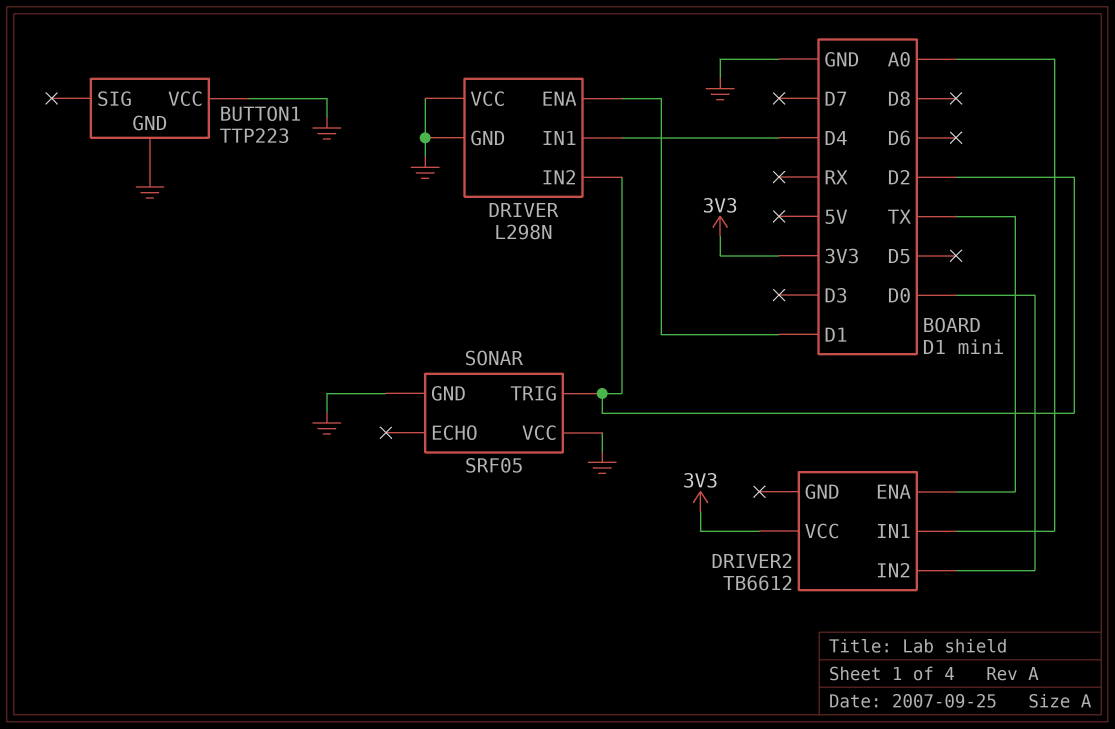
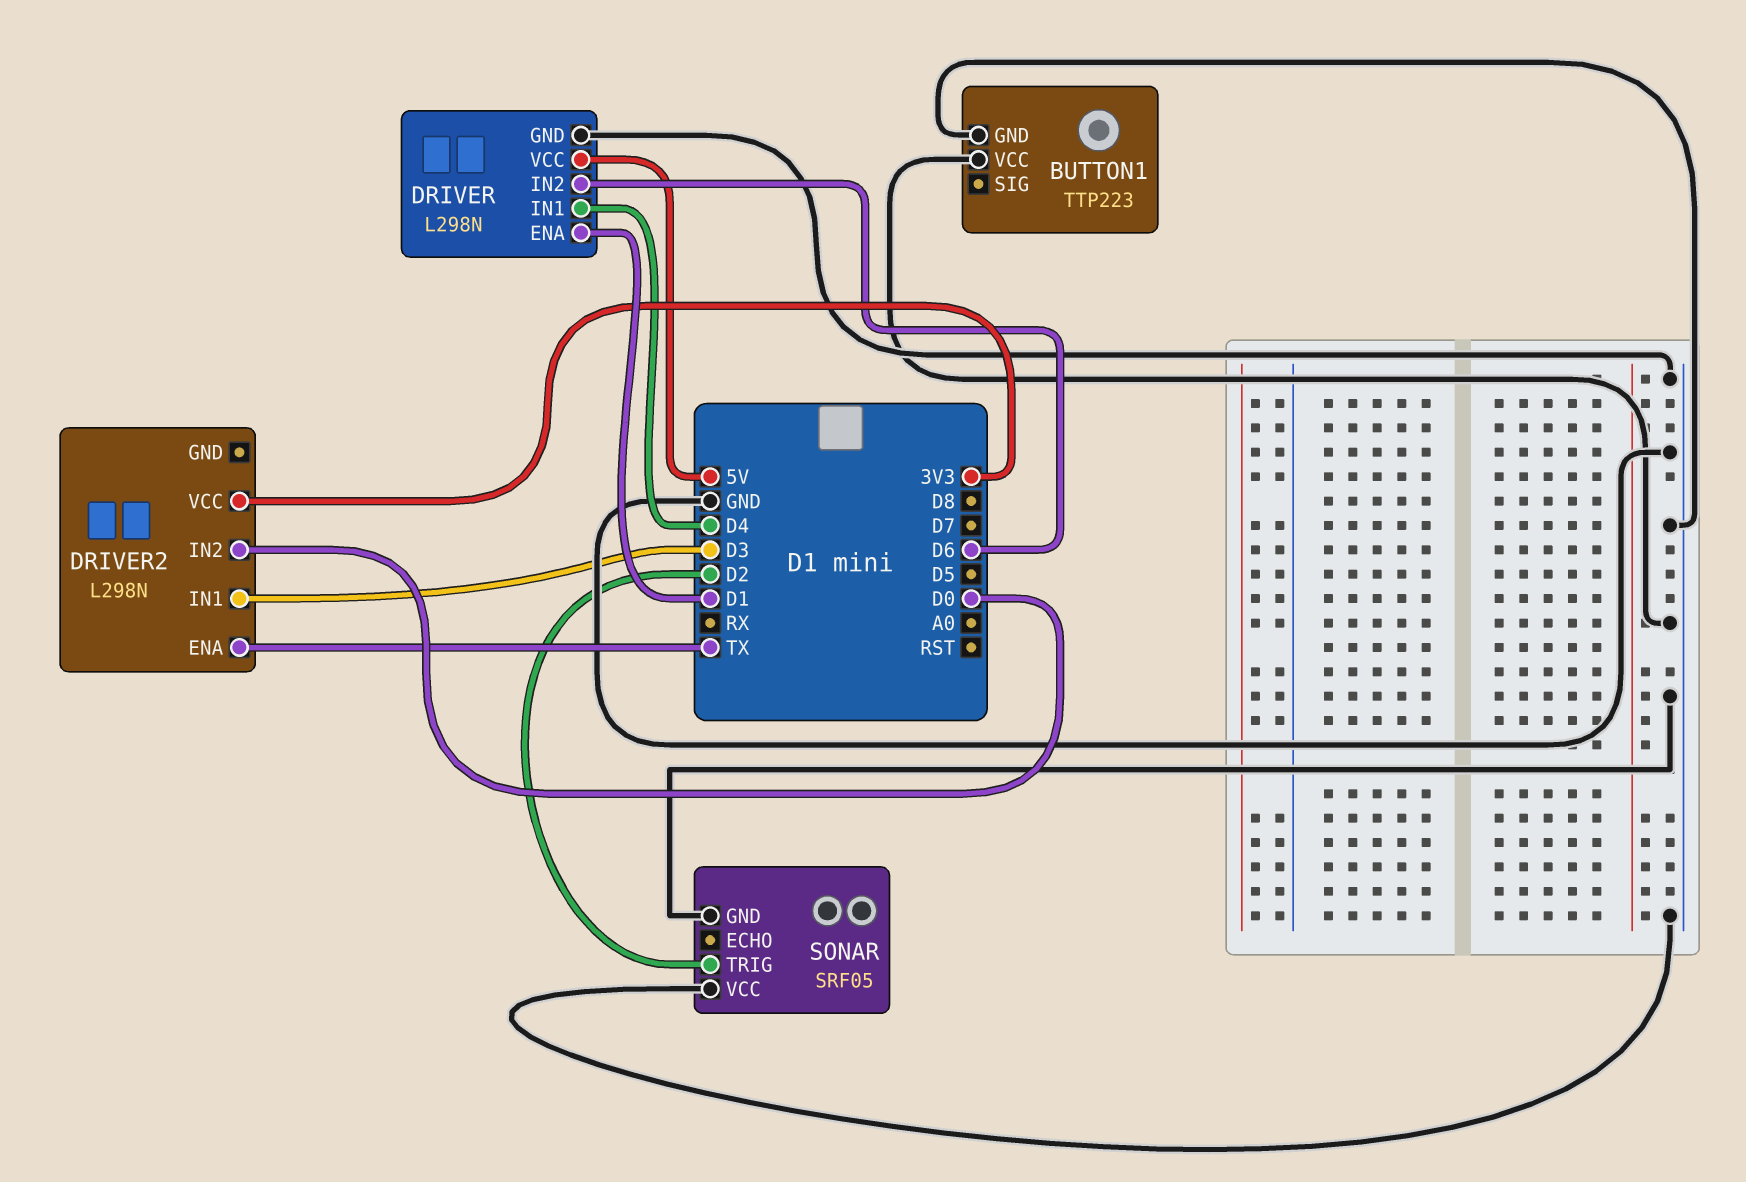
DRIVER pin IN2: D2 -> D6
DRIVER pin VCC: GND -> 5V
DRIVER2: TB6612 -> L298N
DRIVER2 pin IN1: A0 -> D3

